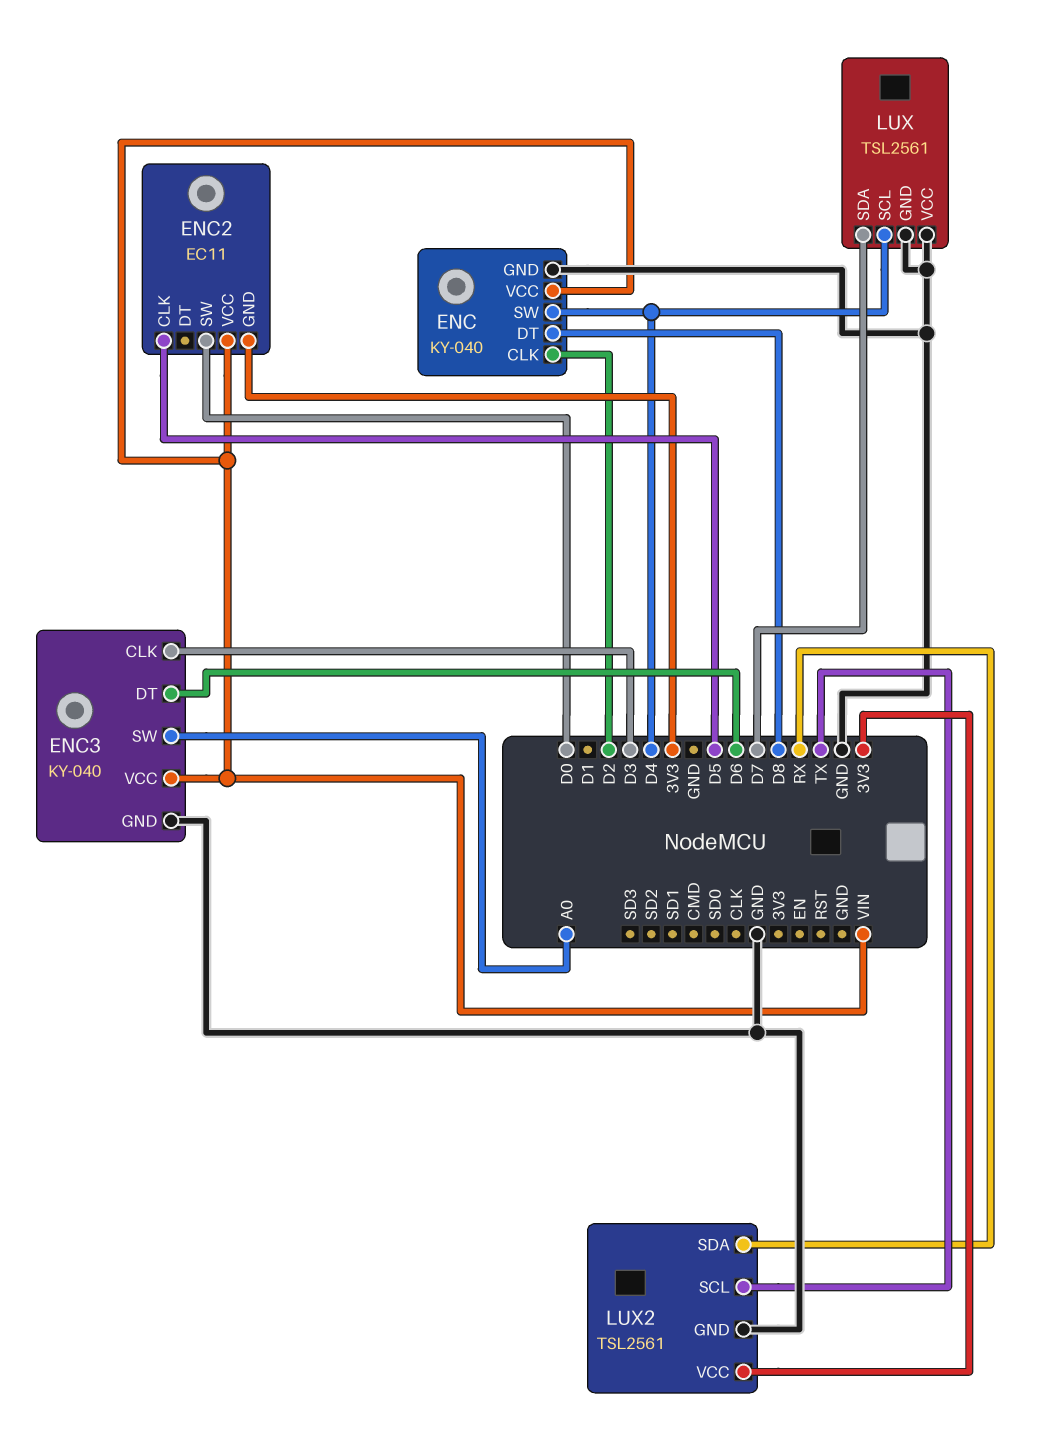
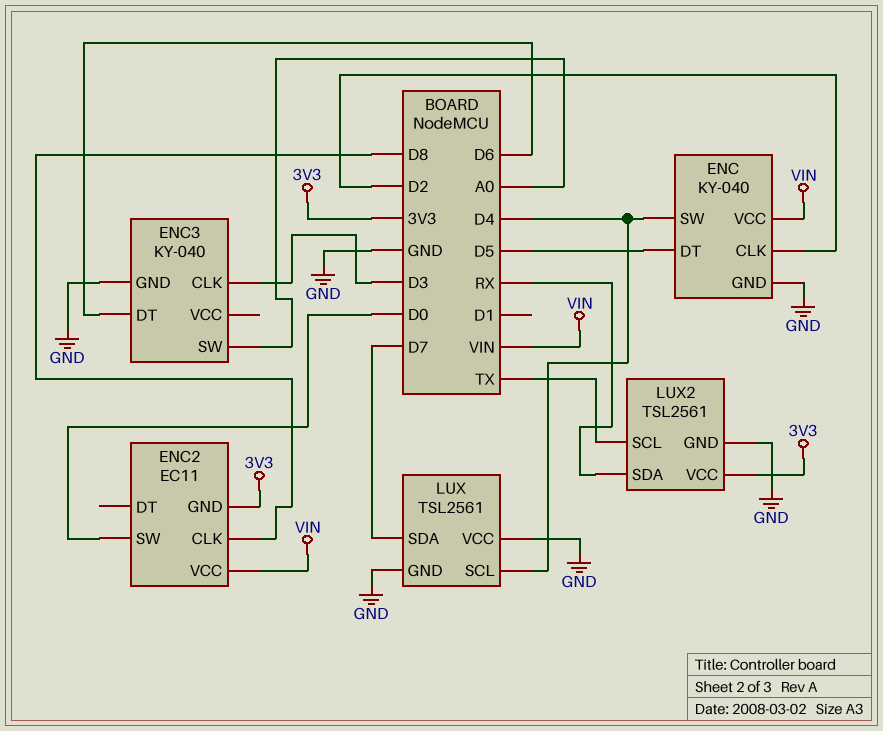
ENC pin DT: D8 -> D5
ENC2 pin CLK: D5 -> D8
ENC3 pin VCC: VIN -> none

